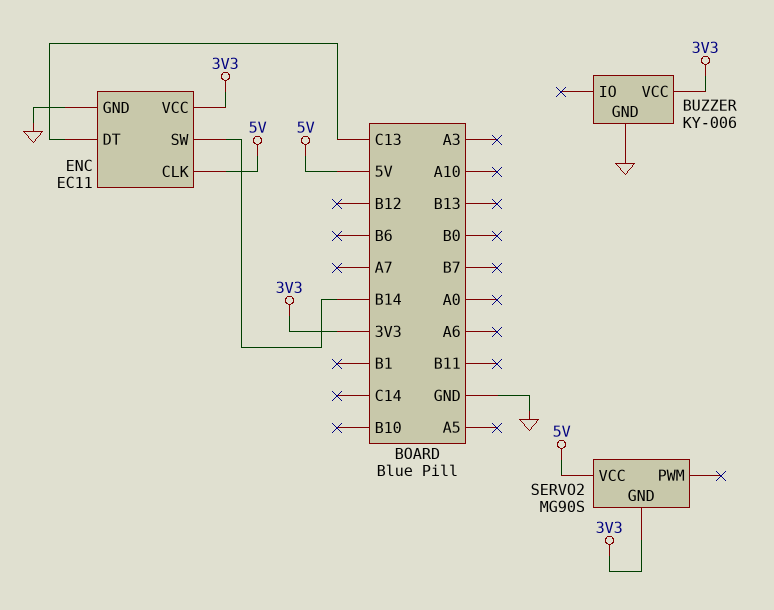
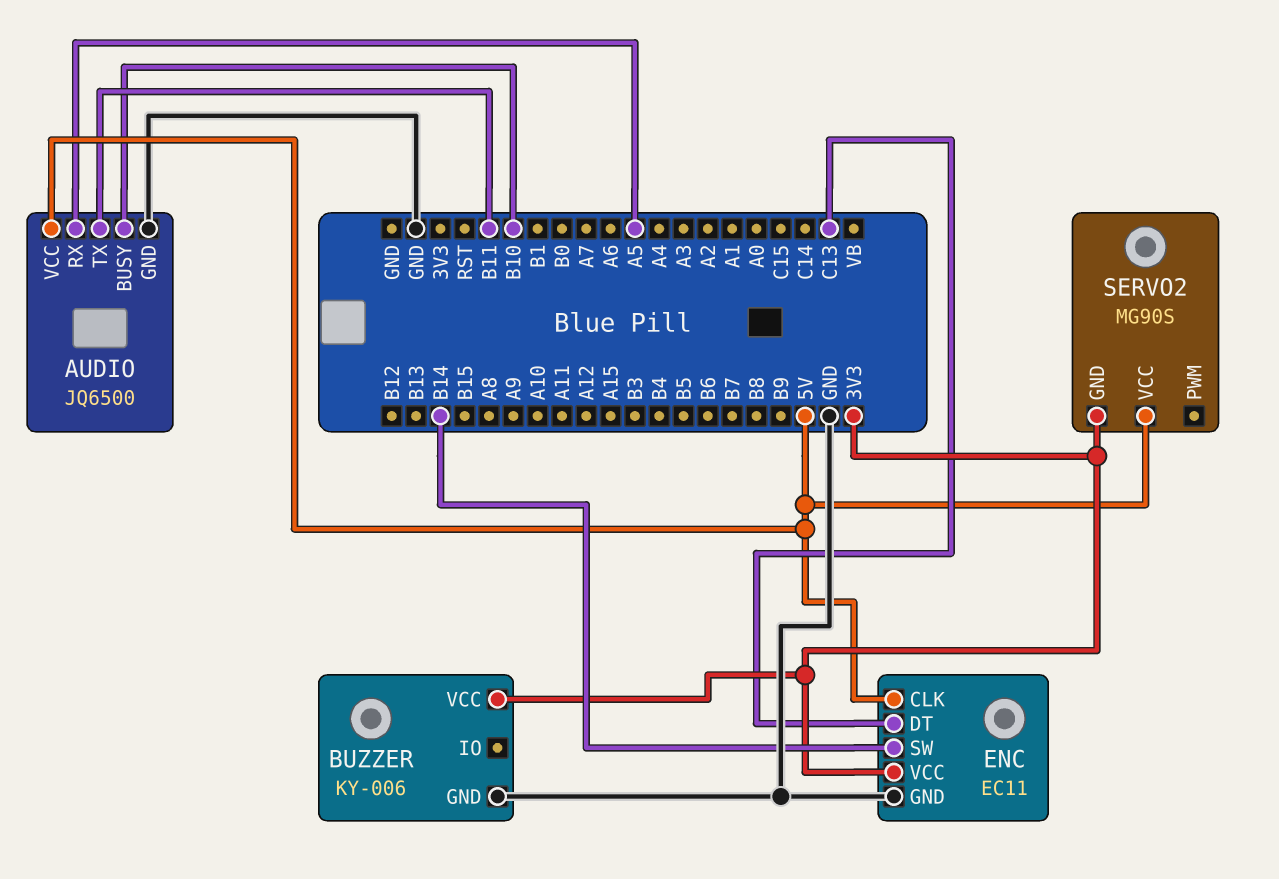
AUDIO: none -> JQ6500
AUDIO pin BUSY: none -> B10
AUDIO pin GND: none -> GND
AUDIO pin RX: none -> A5
AUDIO pin TX: none -> B11
AUDIO pin VCC: none -> 5V

